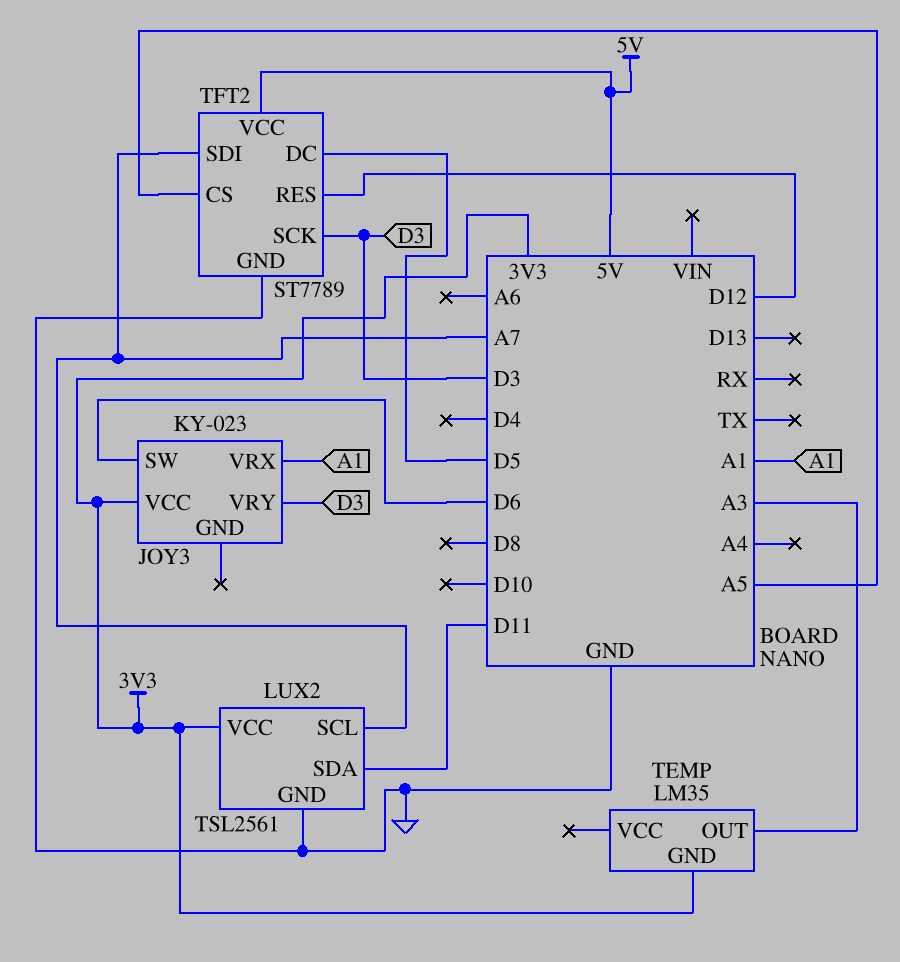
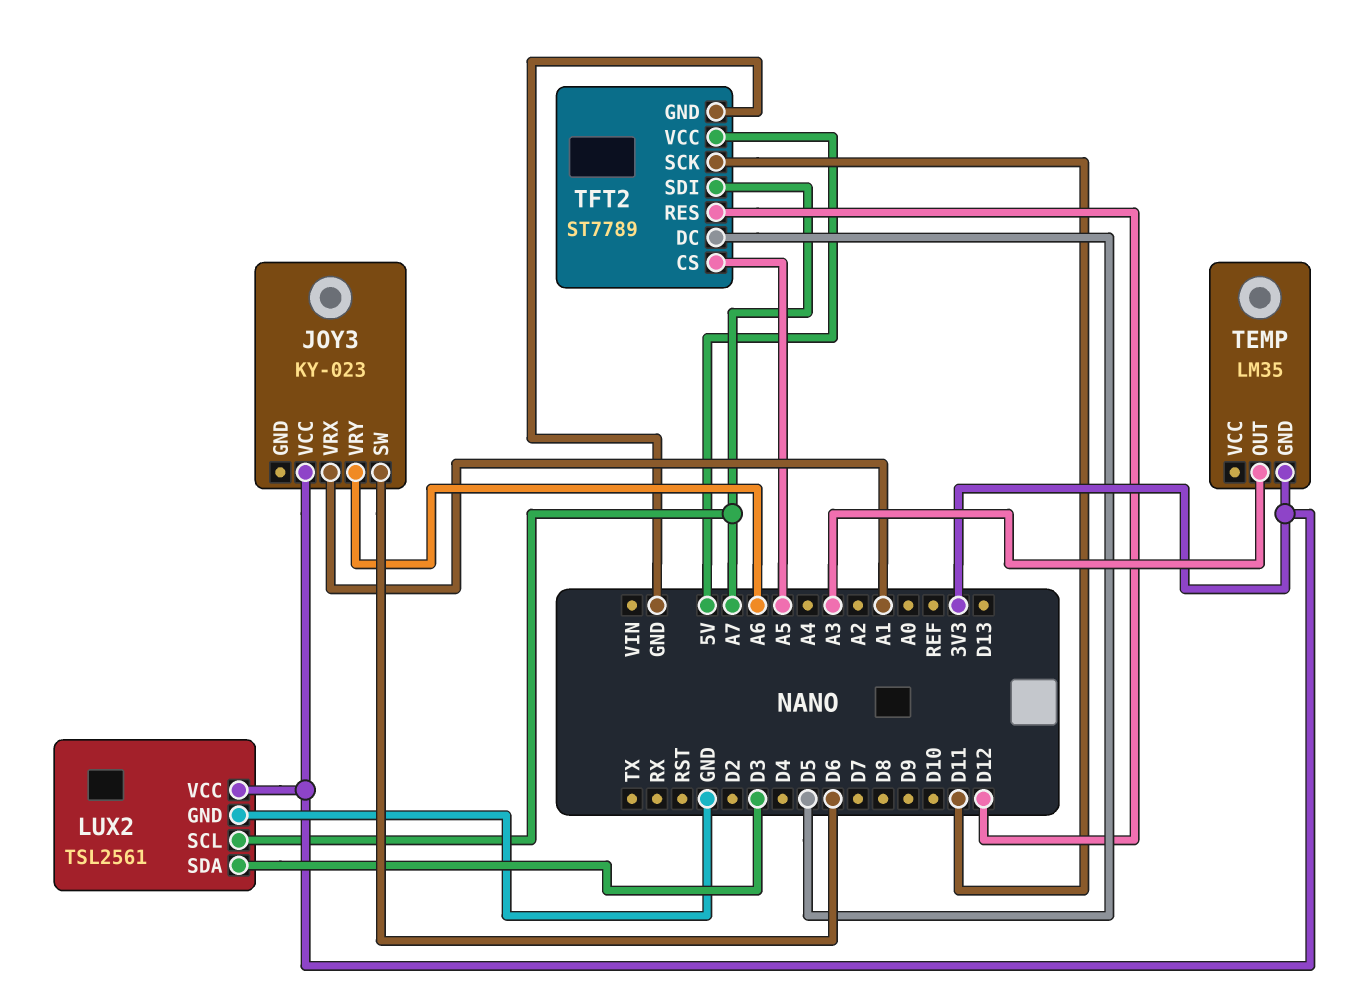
JOY3 pin VRY: D3 -> A6
LUX2 pin SDA: D11 -> D3
TFT2 pin SCK: D3 -> D11

